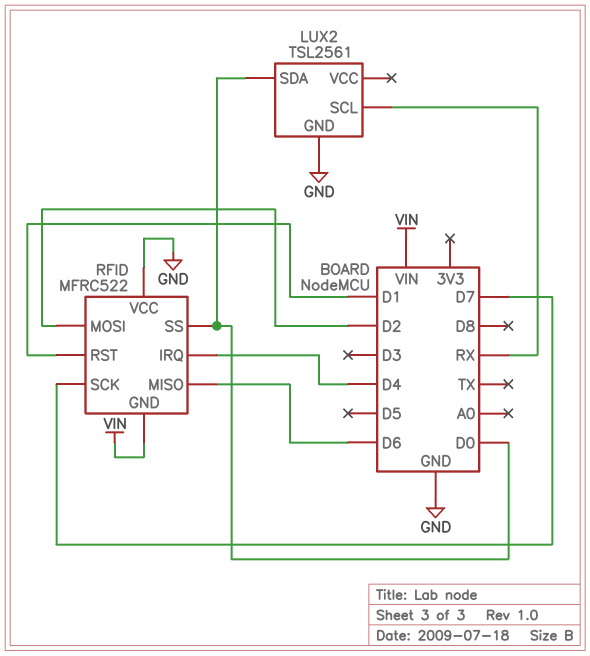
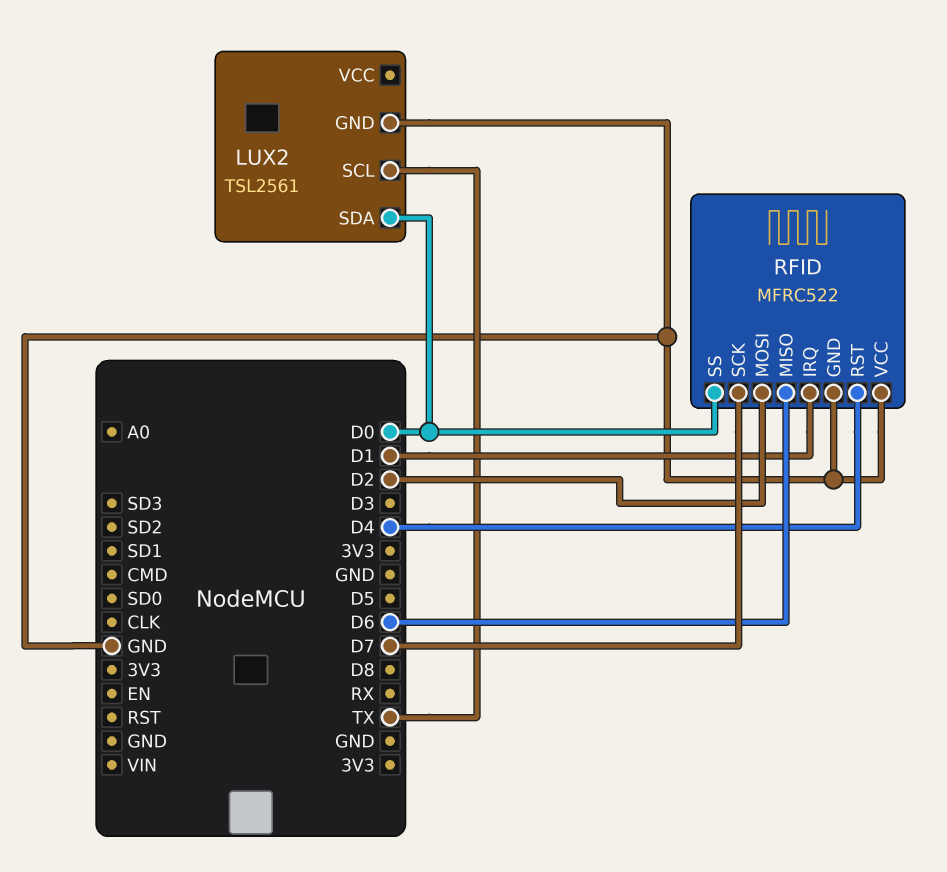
LUX2 pin SCL: RX -> TX
RFID pin GND: VIN -> GND
RFID pin IRQ: D4 -> D1
RFID pin RST: D1 -> D4

